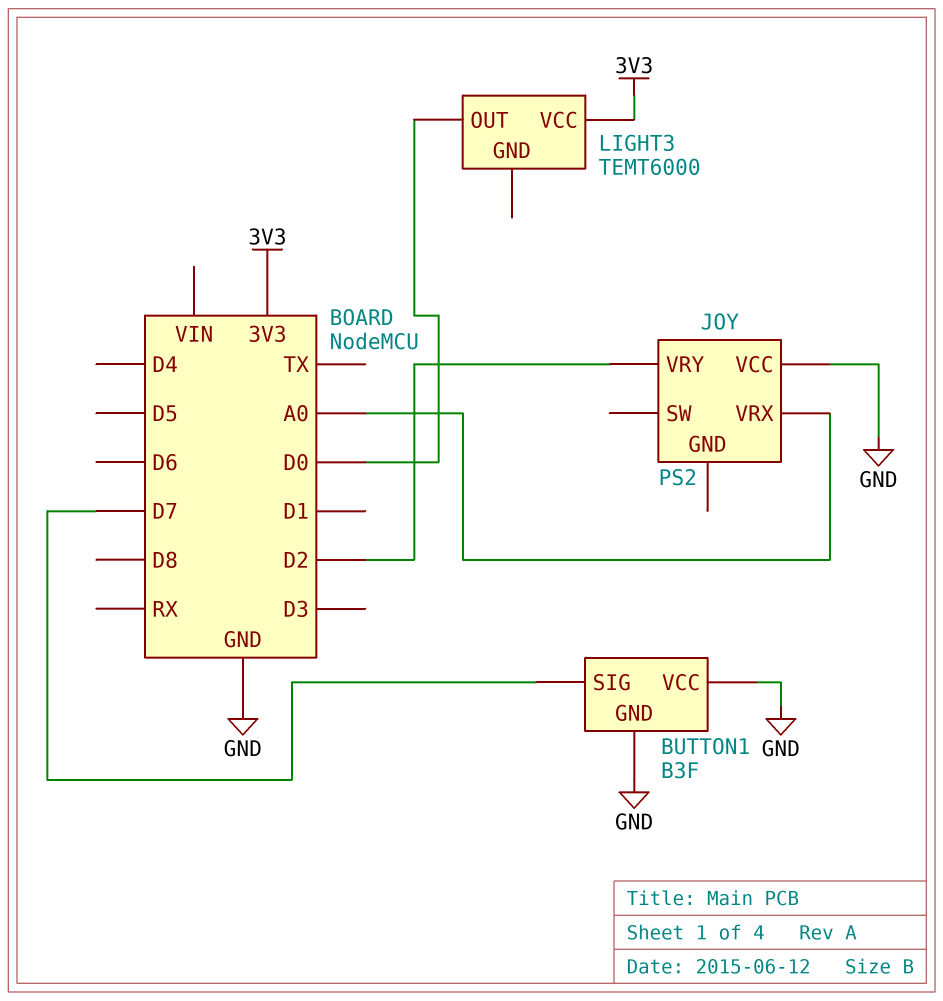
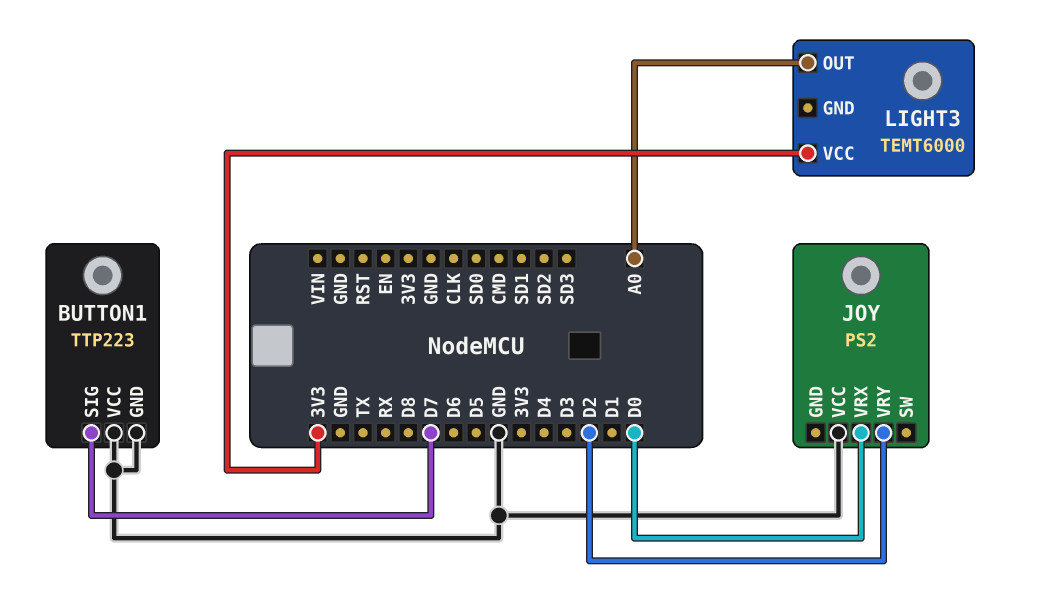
BUTTON1: B3F -> TTP223
JOY pin VRX: A0 -> D0
LIGHT3 pin OUT: D0 -> A0

